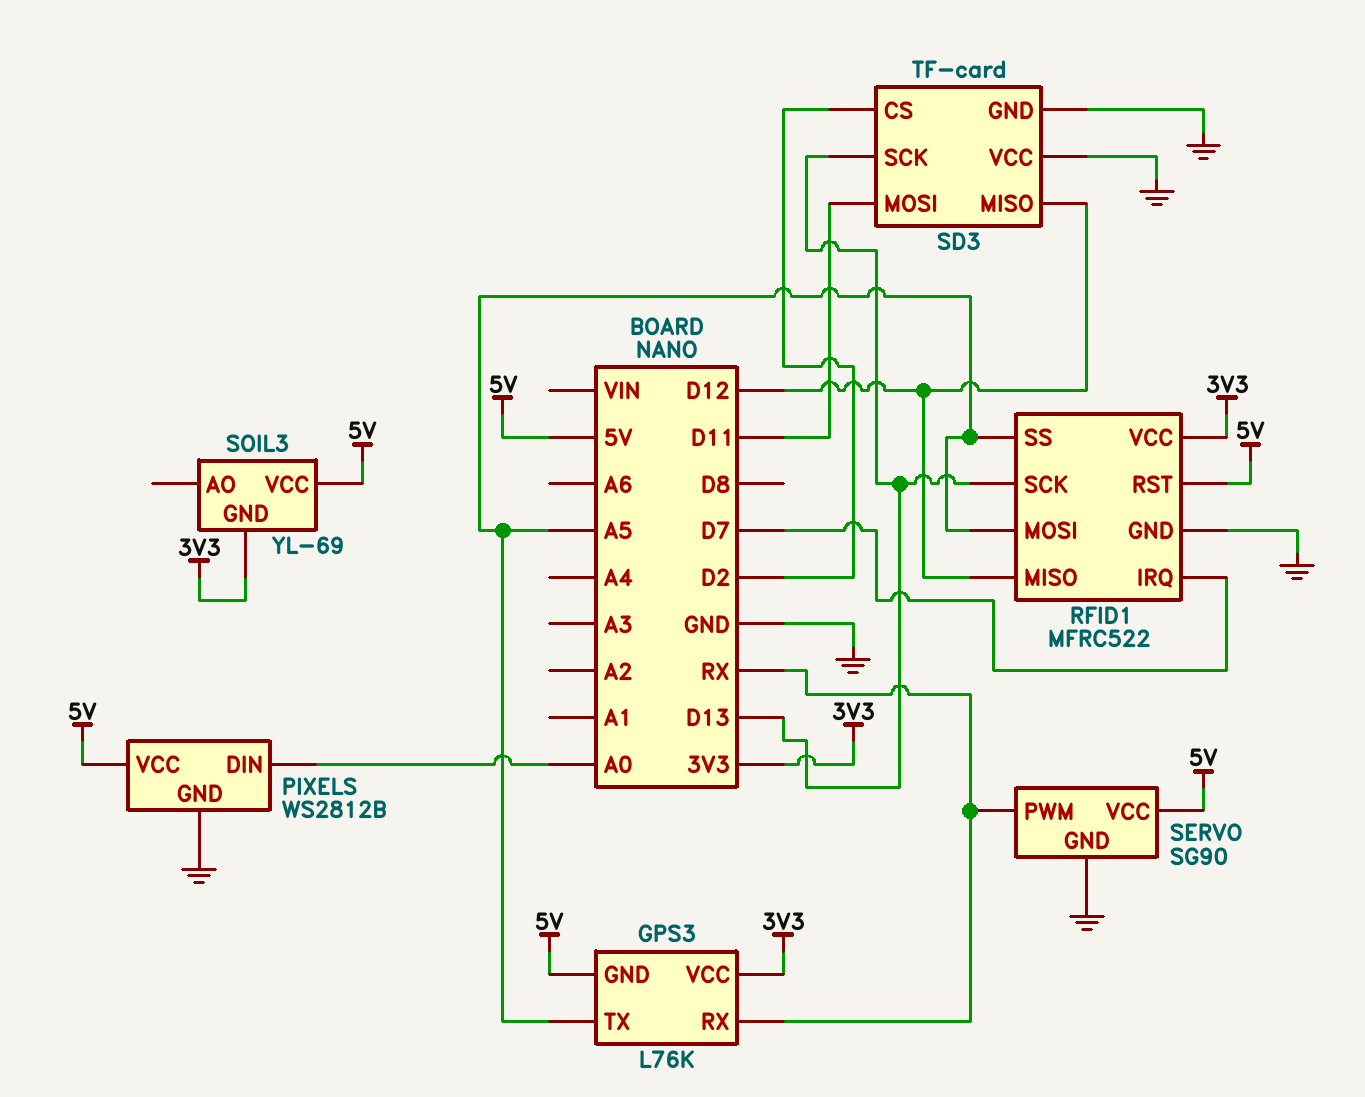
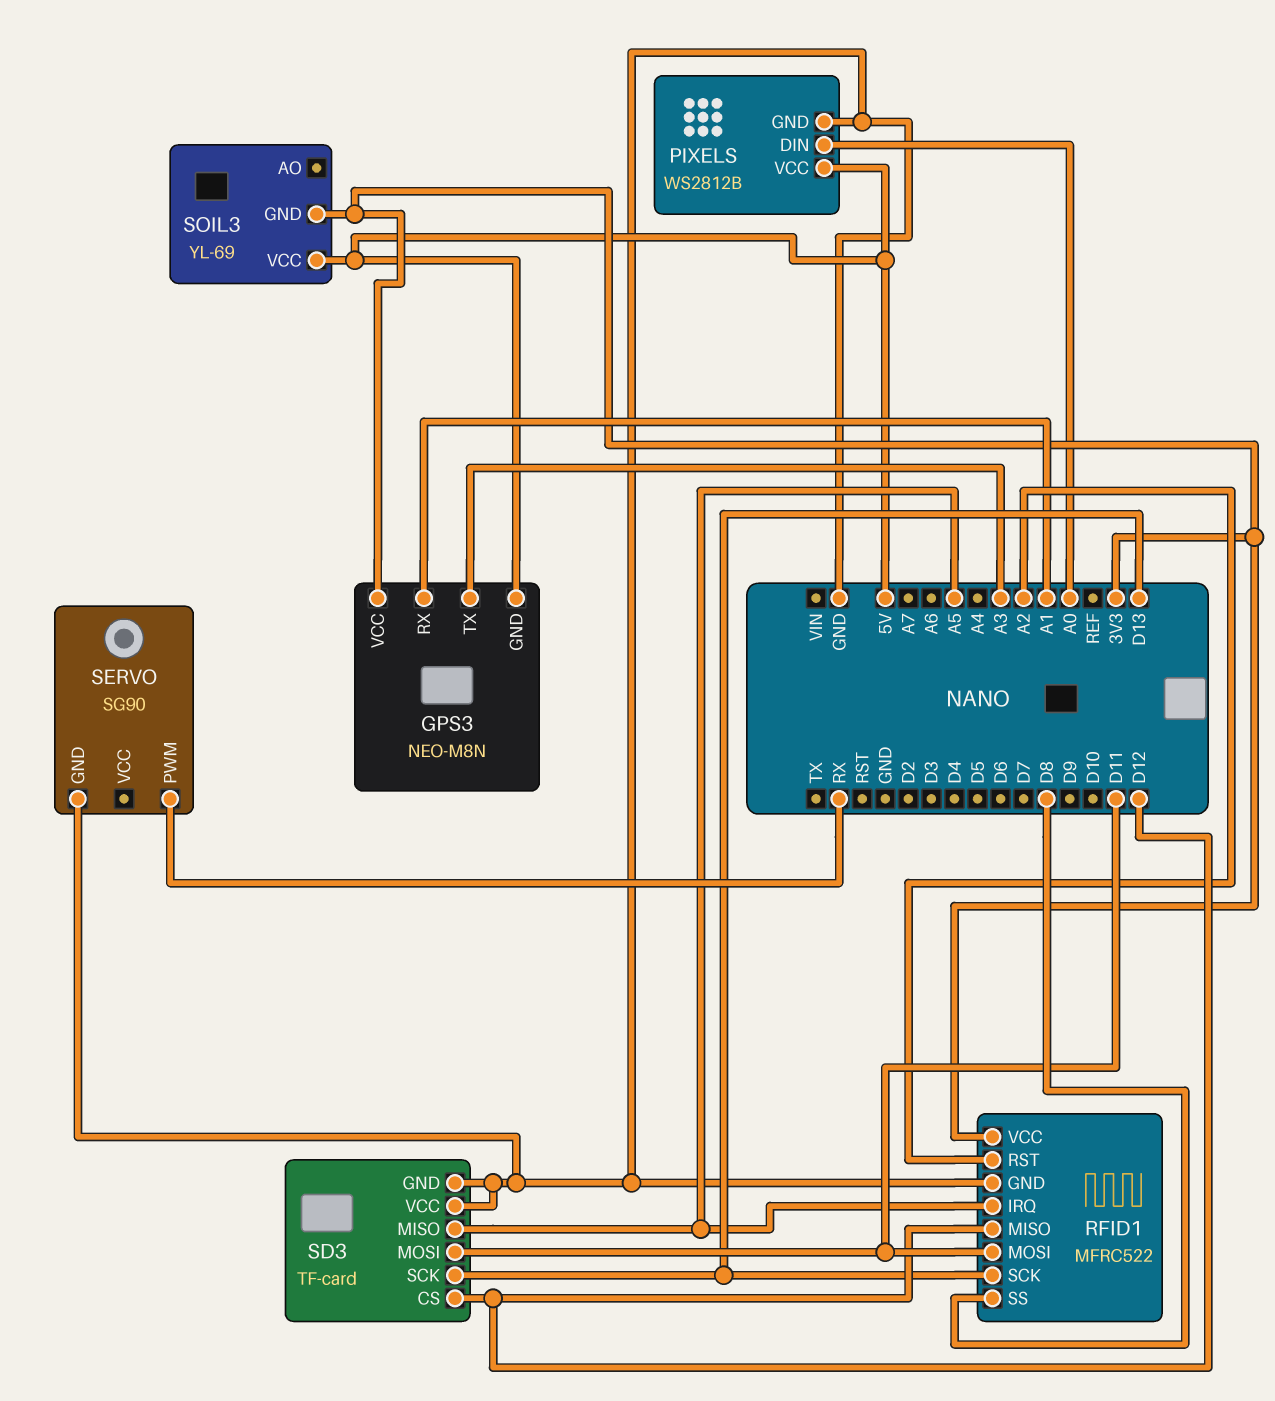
GPS3: L76K -> NEO-M8N
GPS3 pin RX: RX -> A1
GPS3 pin TX: A5 -> A3
RFID1 pin IRQ: D7 -> A5
RFID1 pin MOSI: A5 -> D11
RFID1 pin RST: 5V -> A2
RFID1 pin SS: A5 -> D8
SD3 pin CS: D2 -> D12
SD3 pin MISO: D12 -> A5
SERVO pin VCC: 5V -> none

